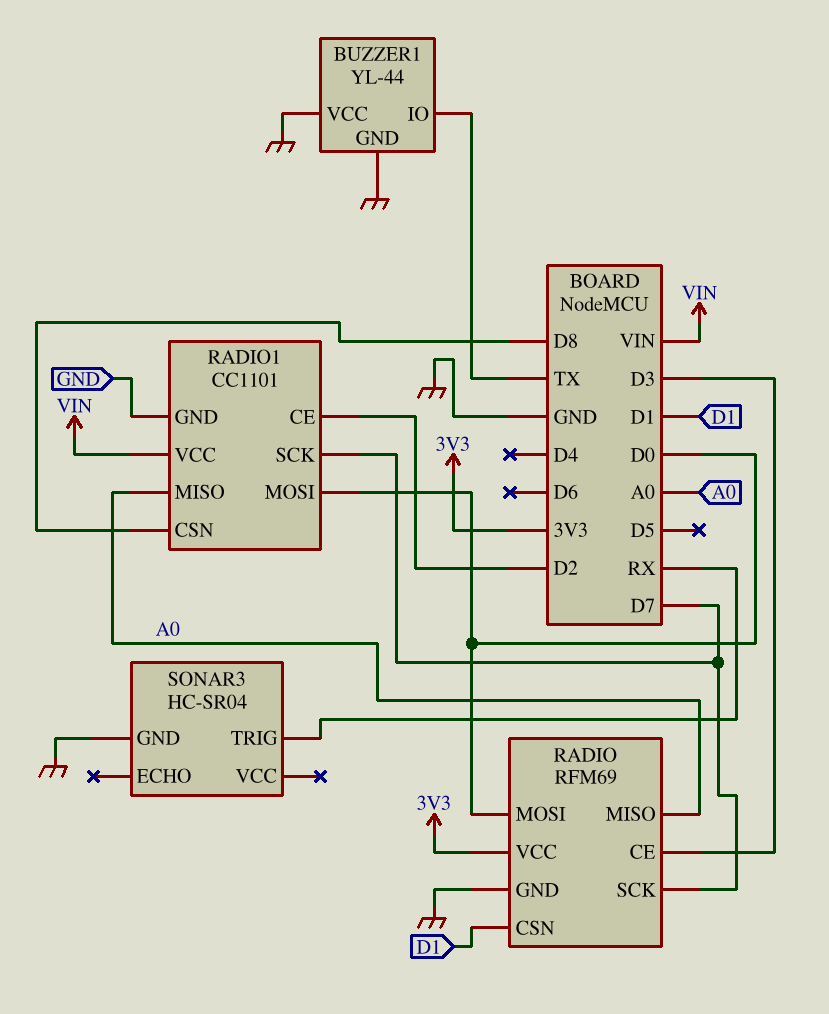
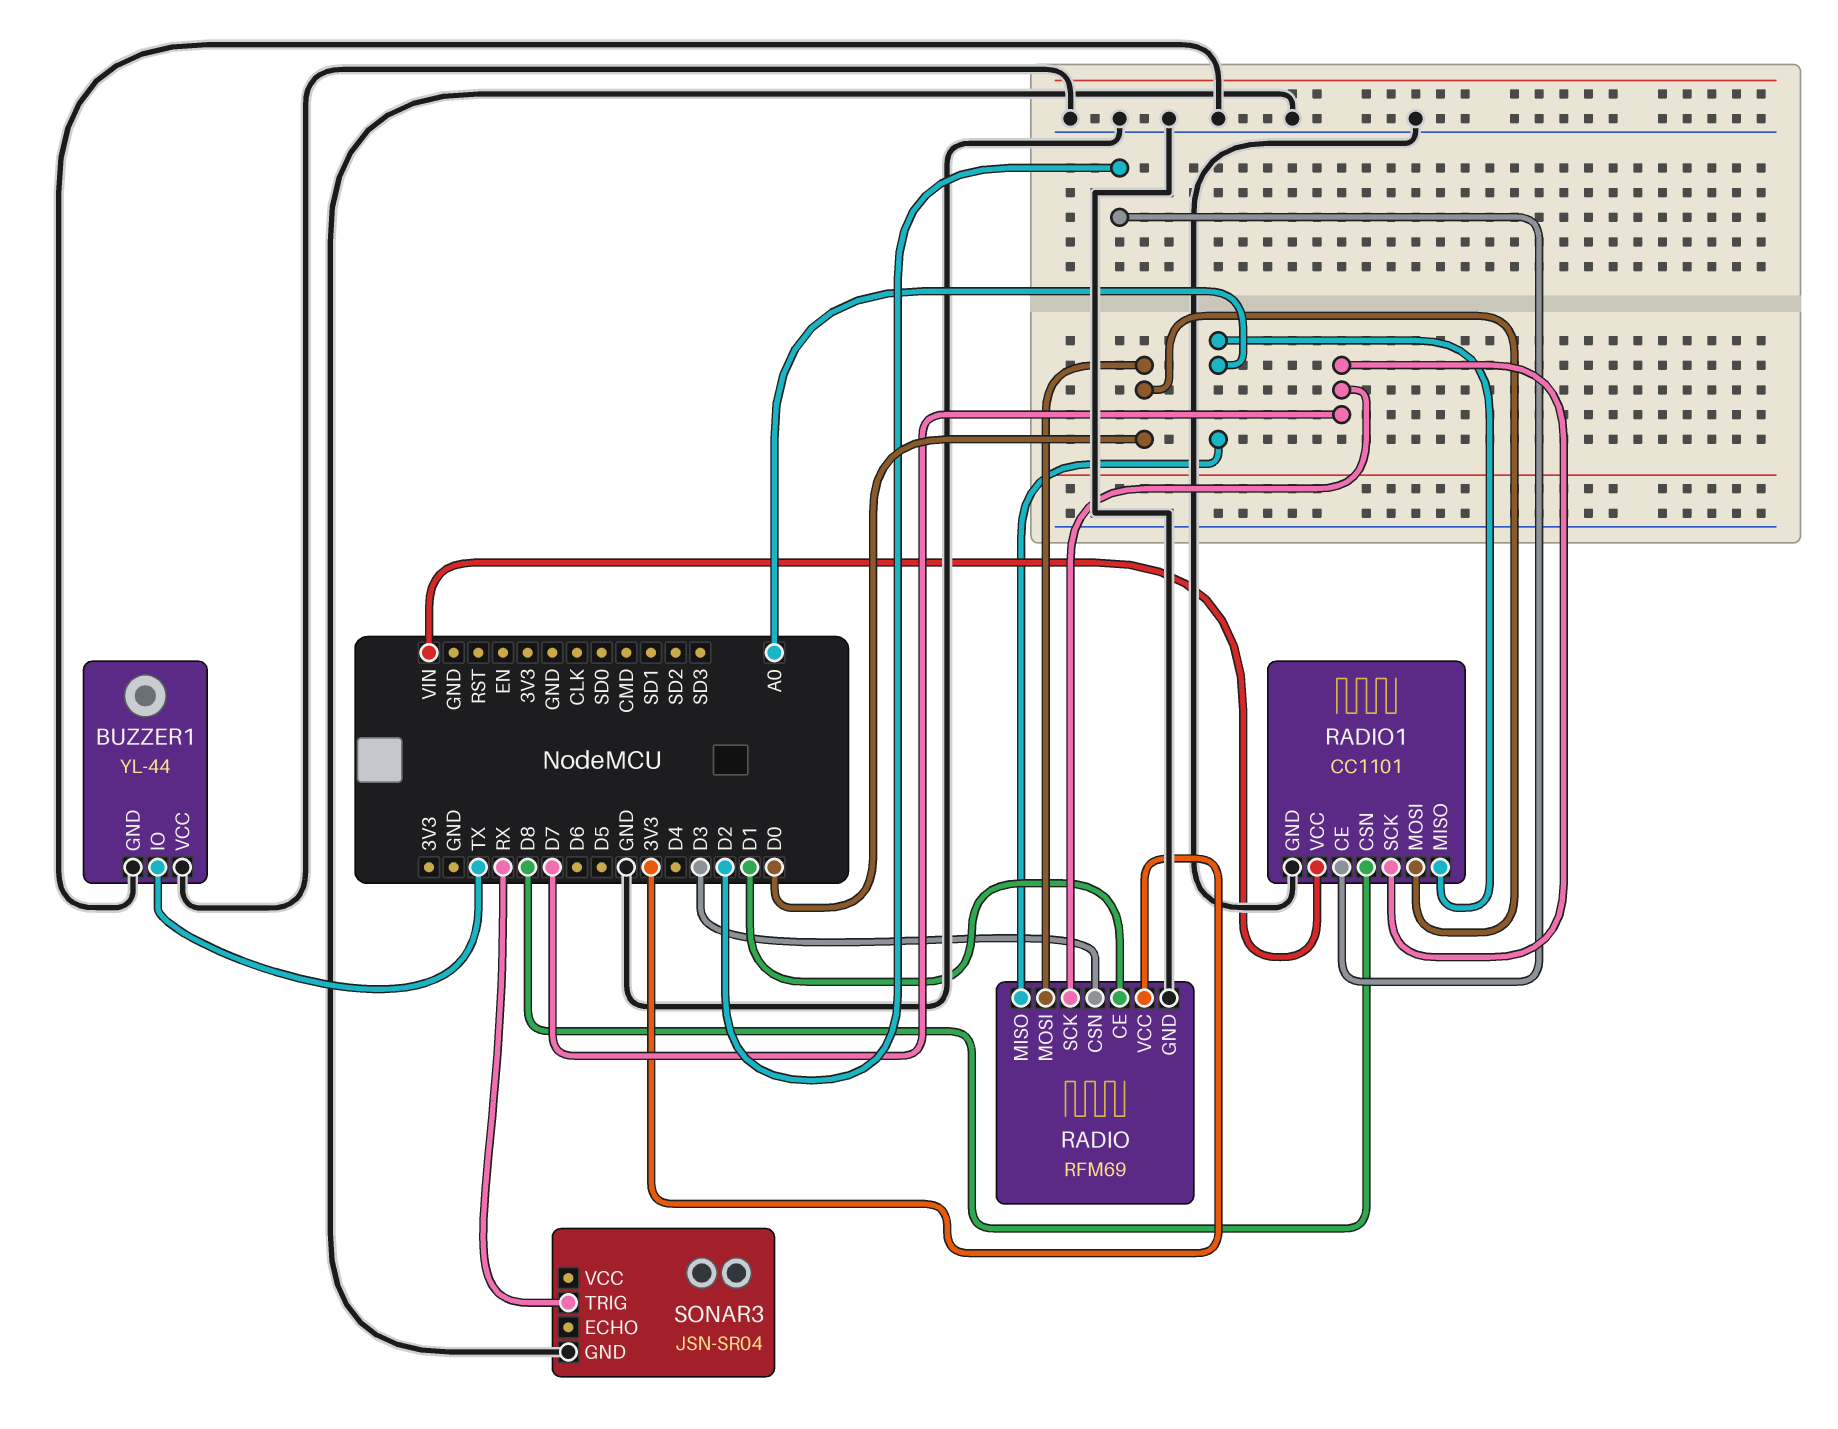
RADIO pin CE: D3 -> D1
RADIO pin CSN: D1 -> D3
SONAR3: HC-SR04 -> JSN-SR04

